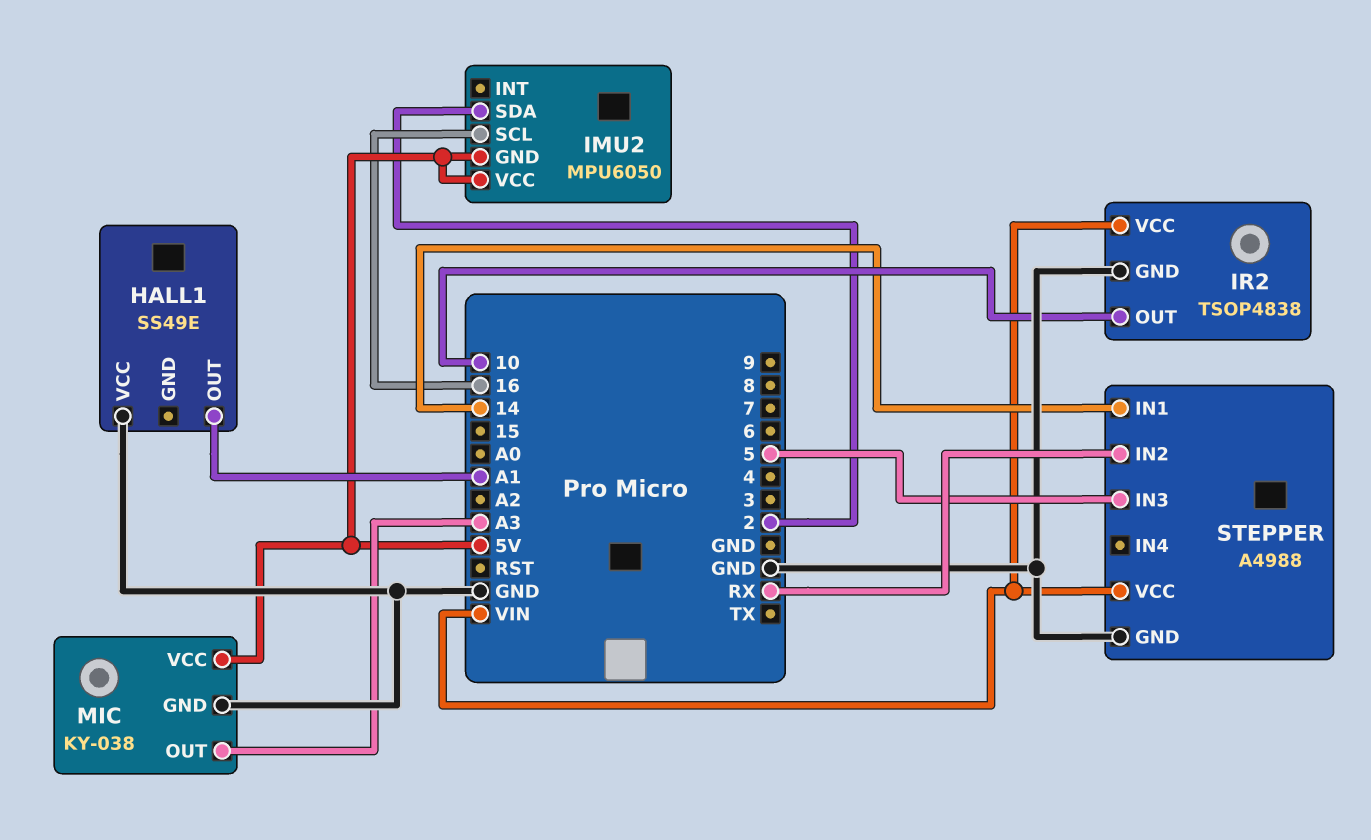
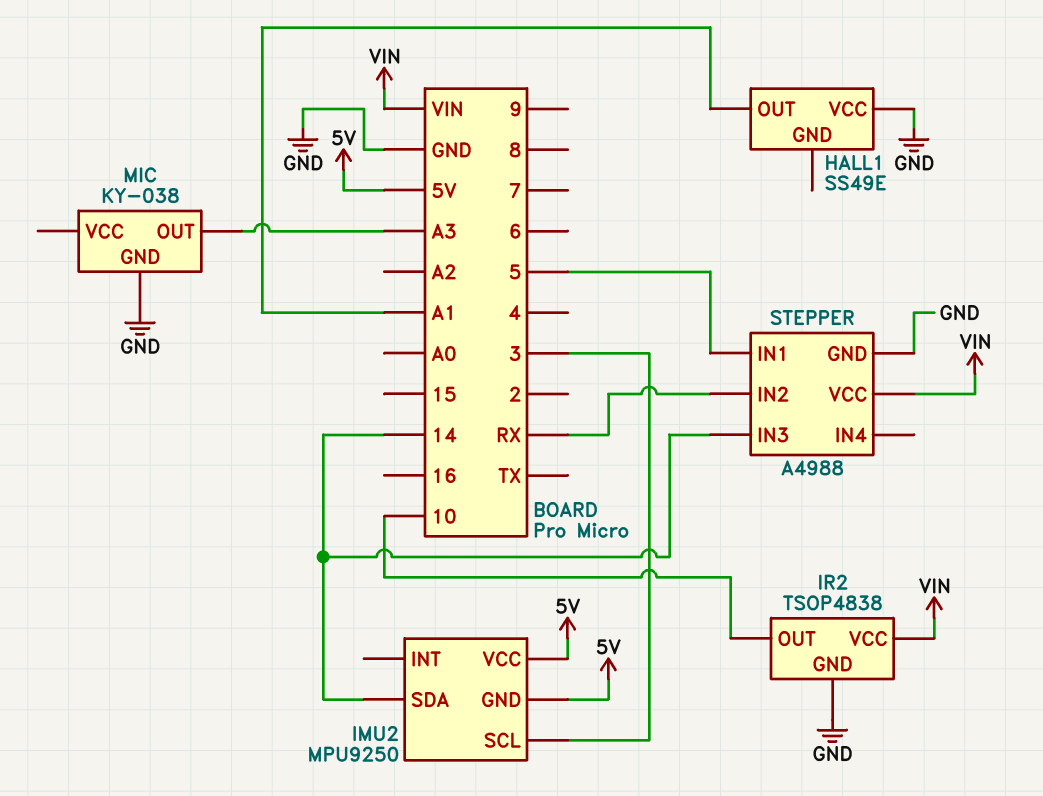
IMU2: MPU6050 -> MPU9250
IMU2 pin SCL: 16 -> 3
IMU2 pin SDA: 2 -> 14
MIC pin VCC: 5V -> none
STEPPER pin IN1: 14 -> 5
STEPPER pin IN3: 5 -> 14

